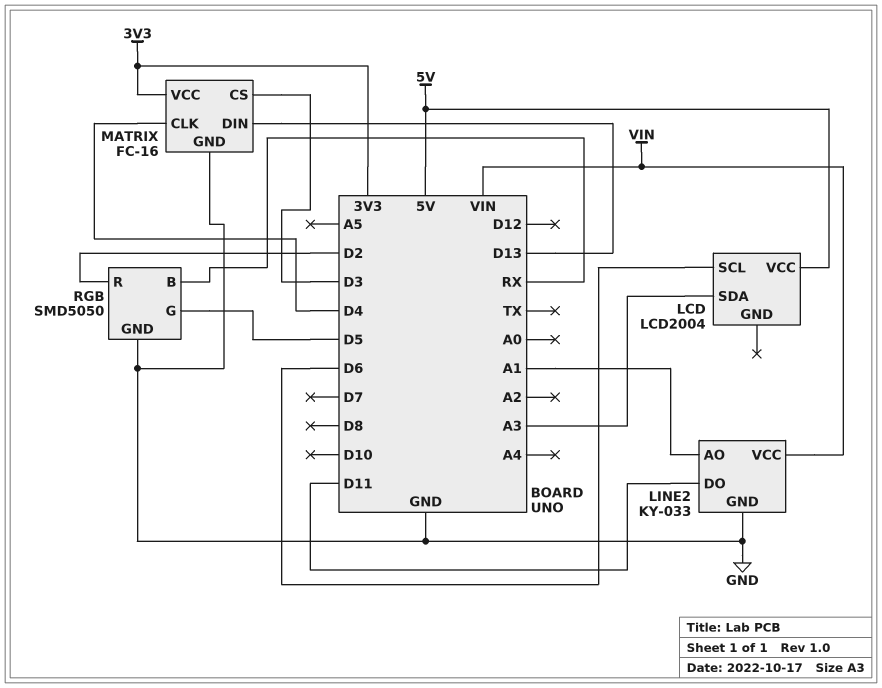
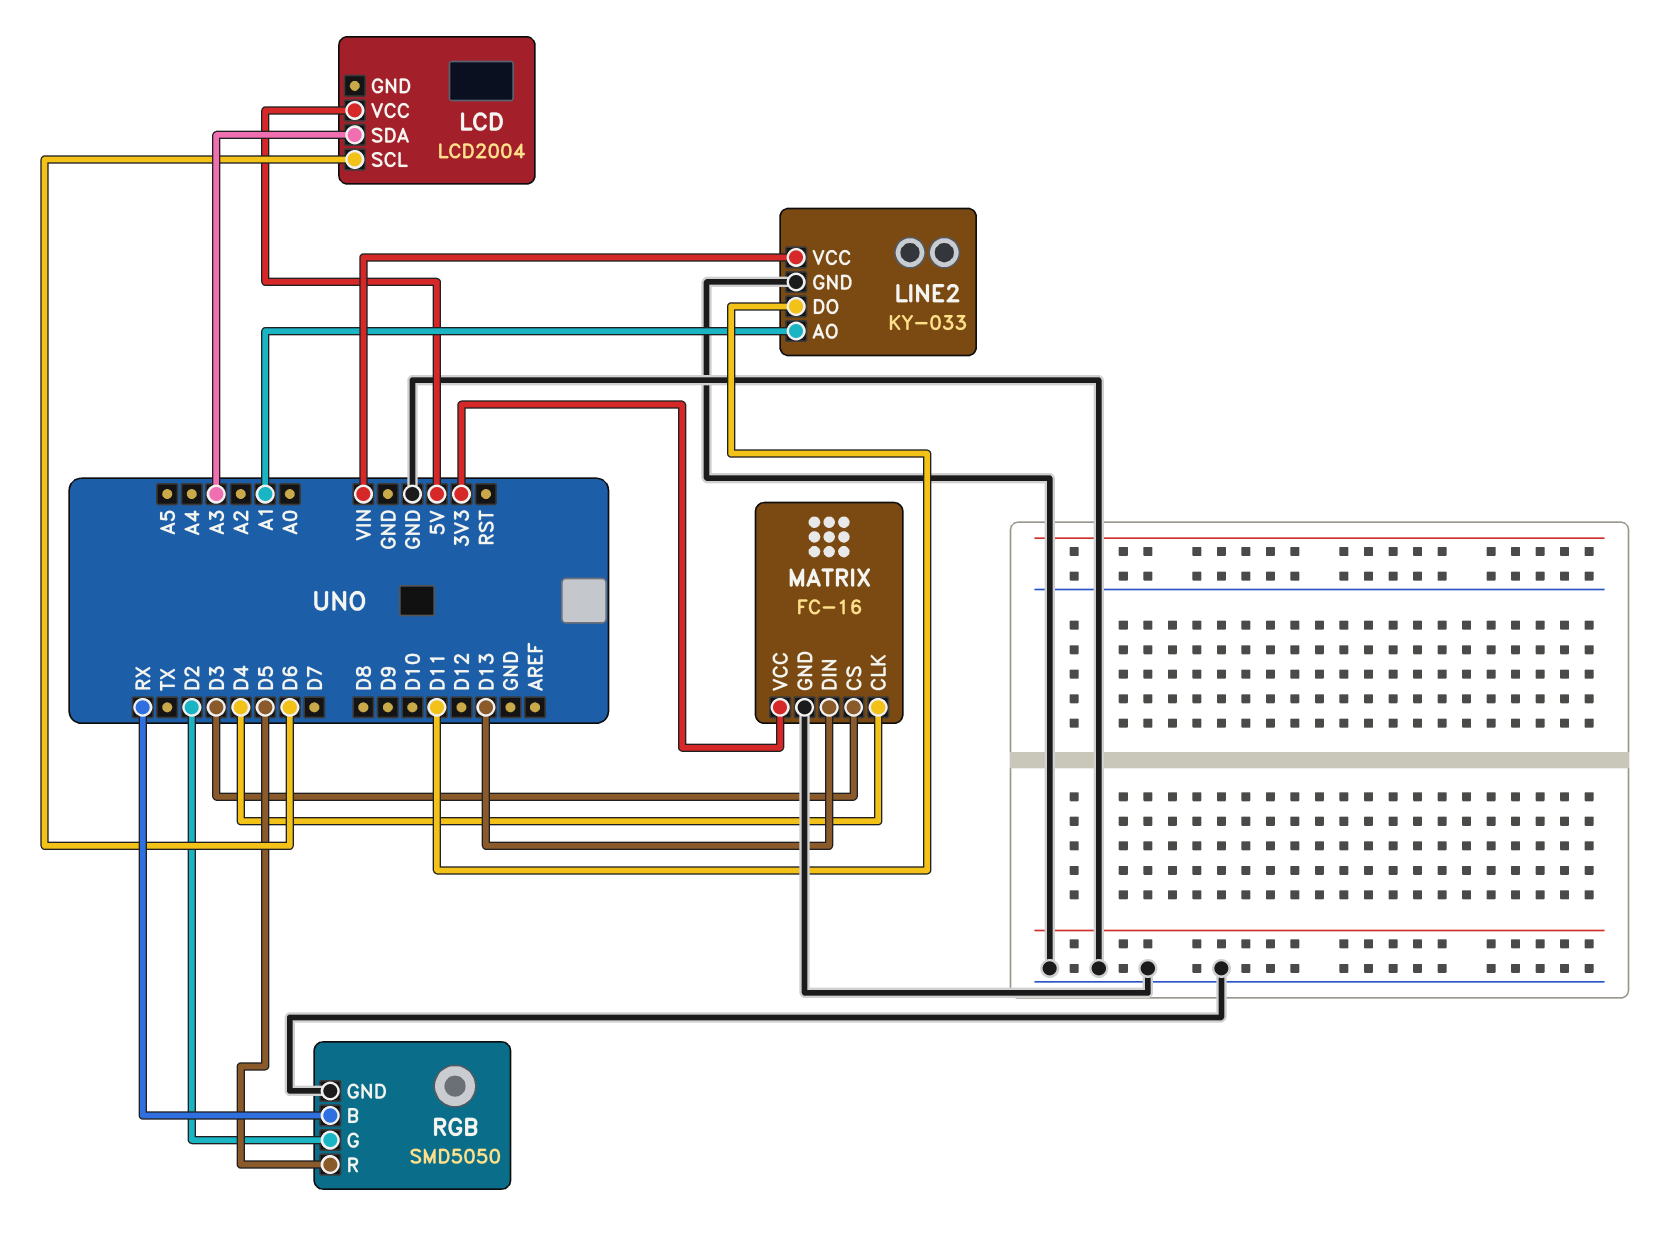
RGB pin G: D5 -> D2
RGB pin R: D2 -> D5

